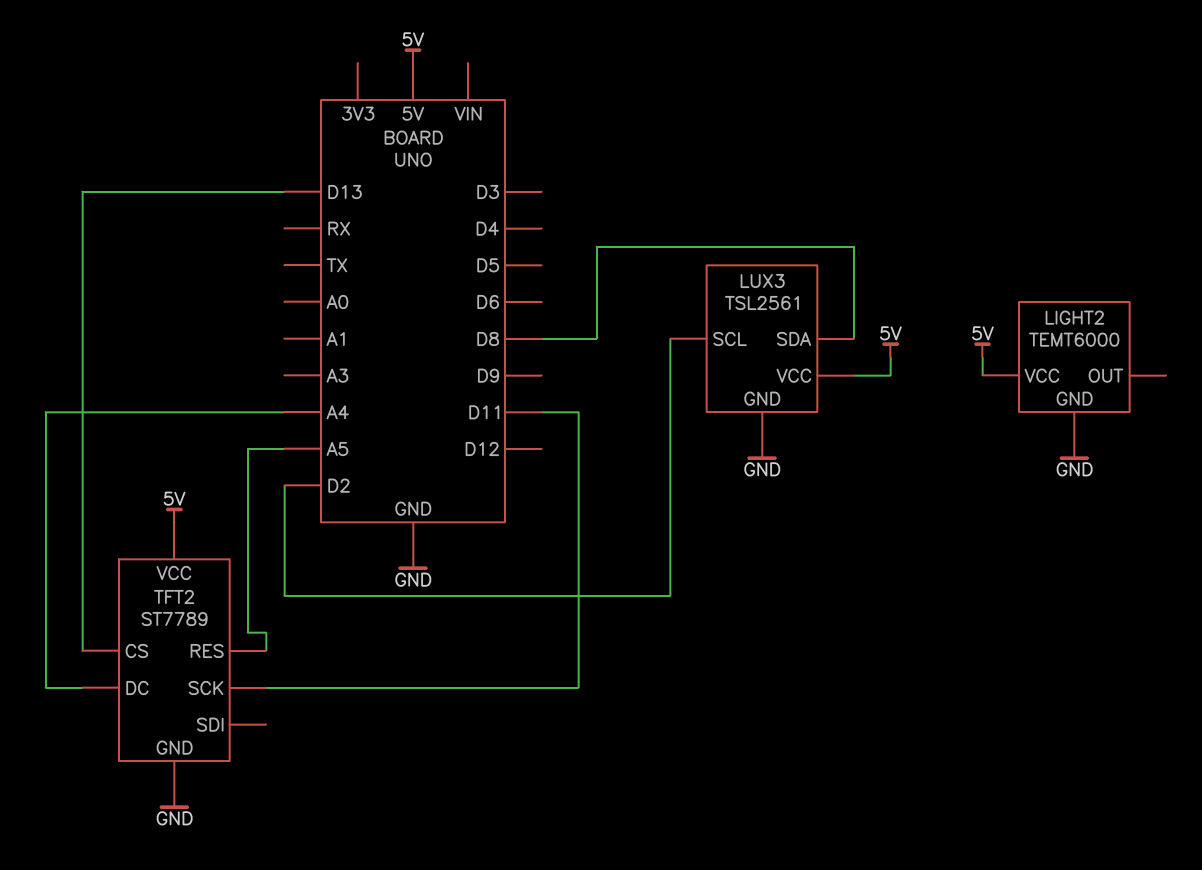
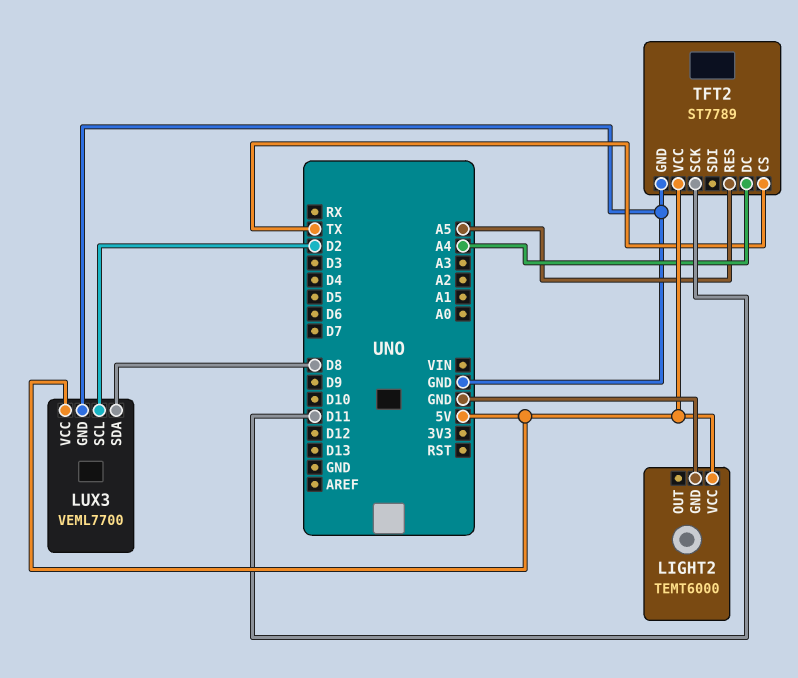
LUX3: TSL2561 -> VEML7700
TFT2 pin CS: D13 -> TX

